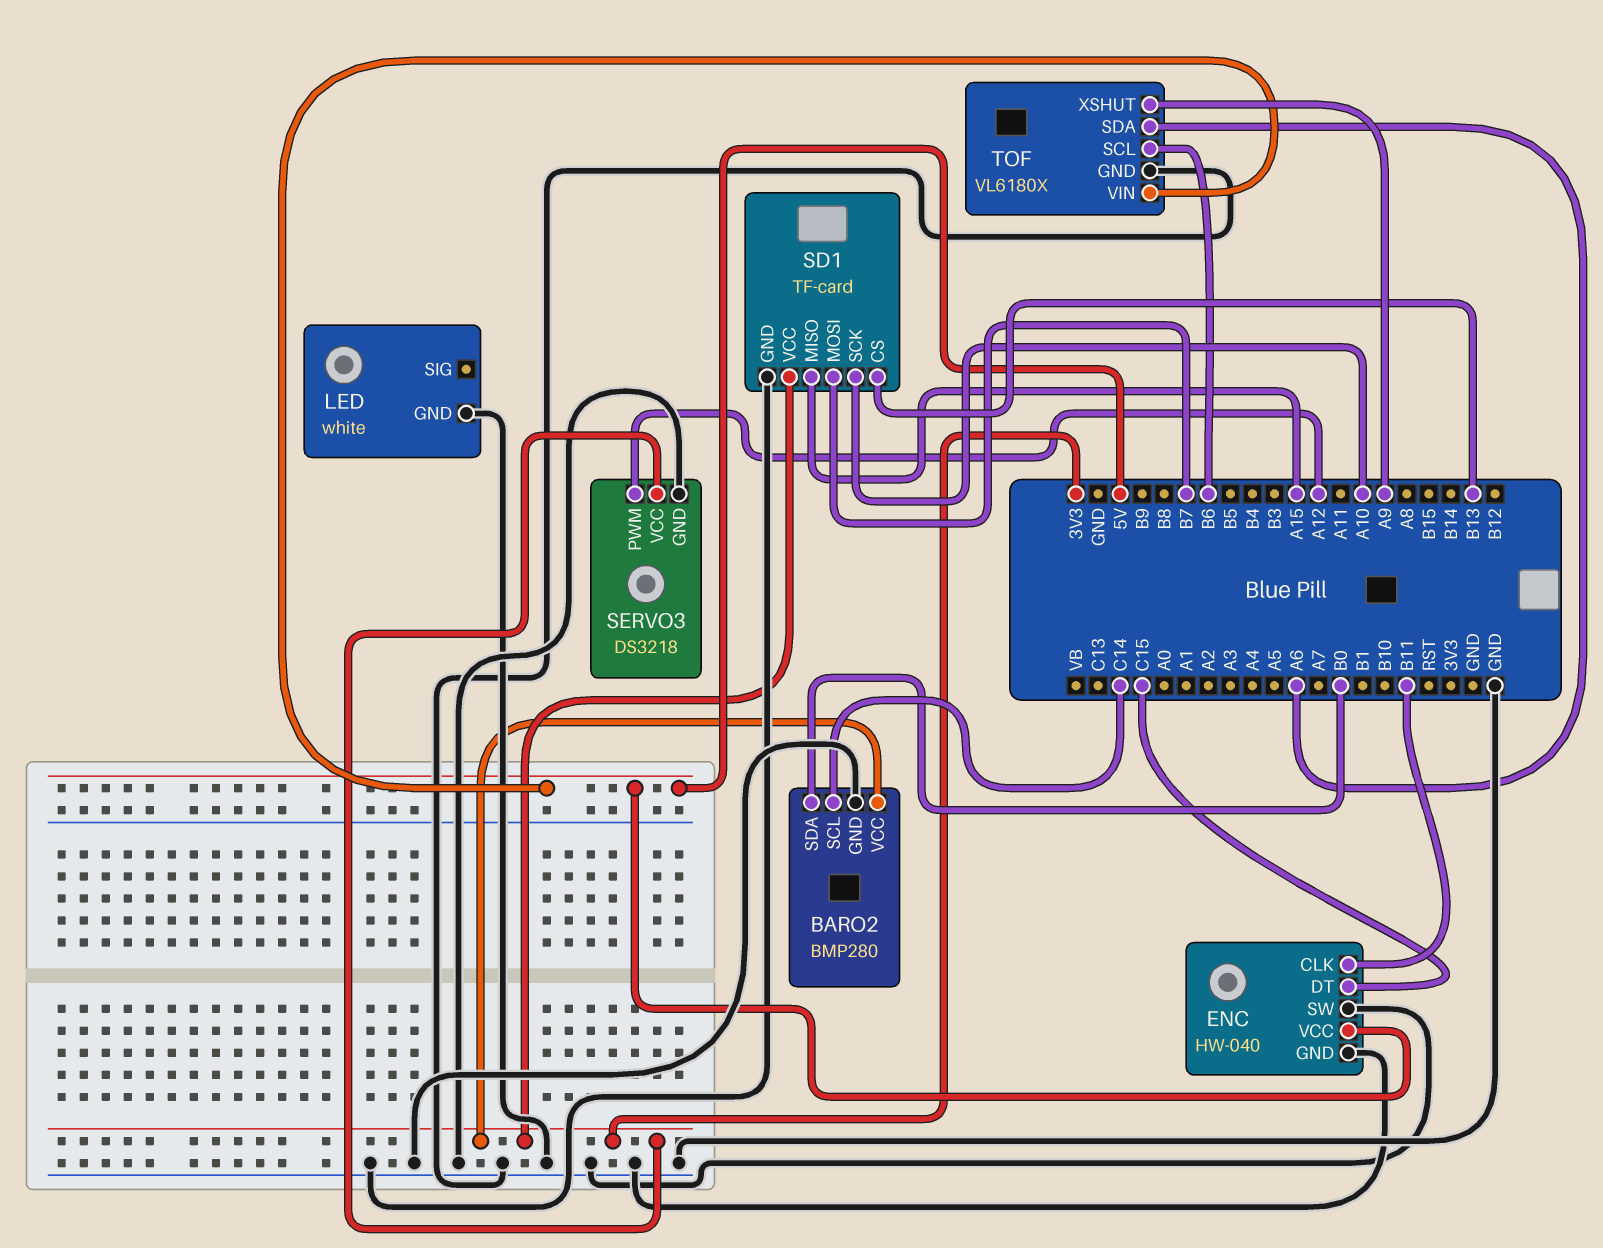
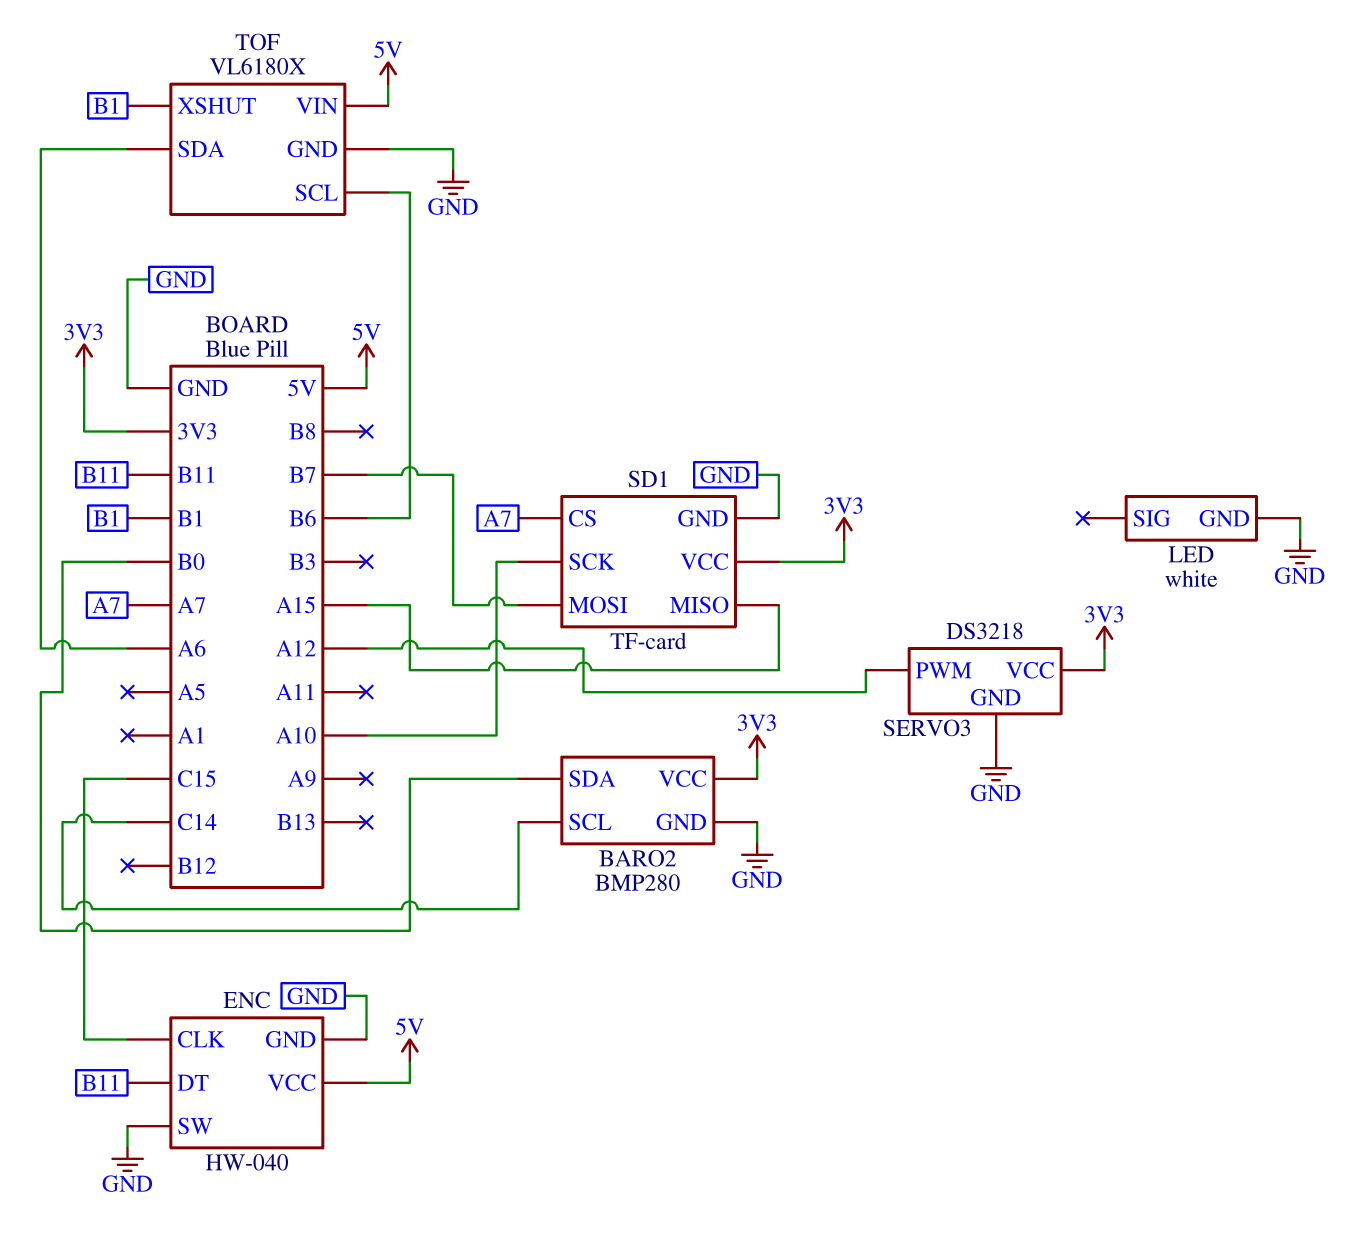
ENC pin CLK: B11 -> C15
ENC pin DT: C15 -> B11
SD1 pin CS: B13 -> A7
TOF pin XSHUT: A9 -> B1

